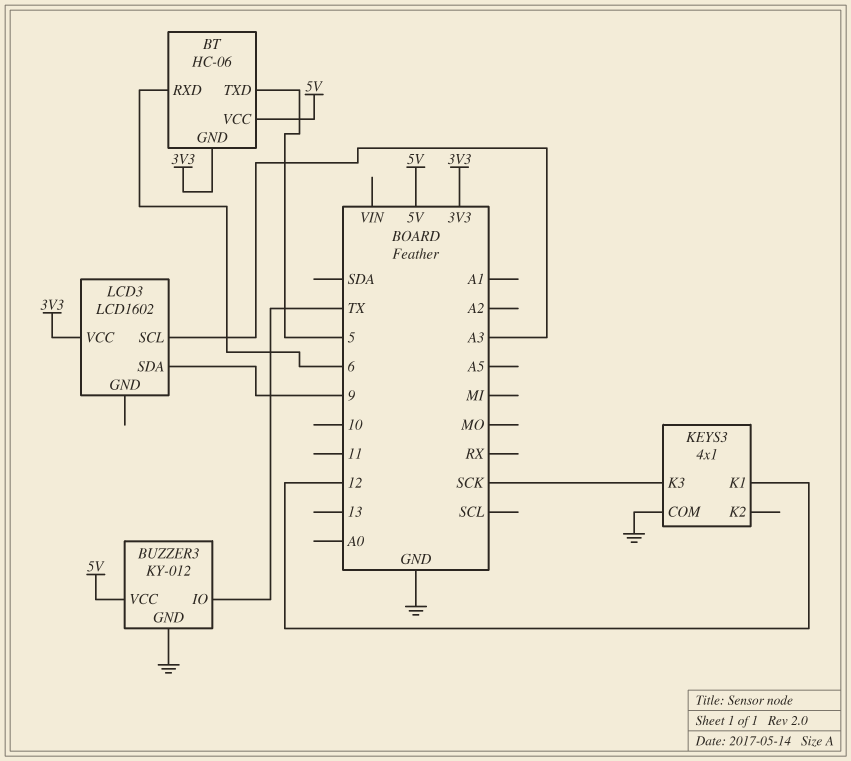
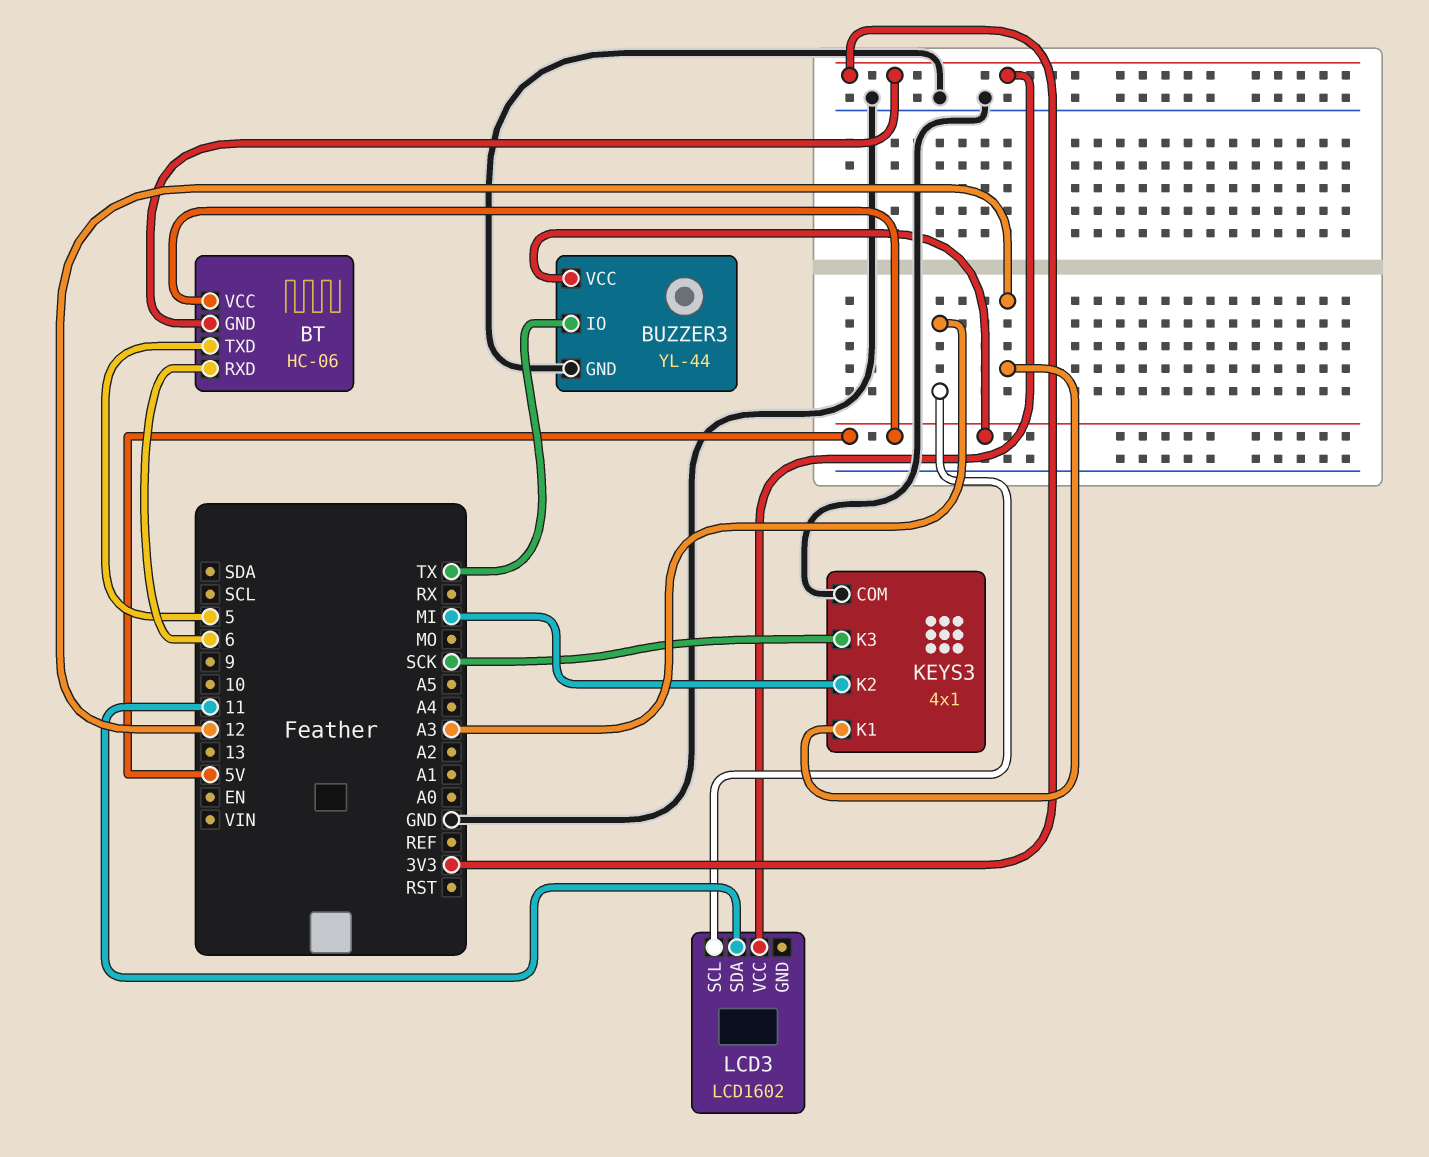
BUZZER3: KY-012 -> YL-44
KEYS3 pin K2: none -> MI
LCD3 pin SDA: 9 -> 11

